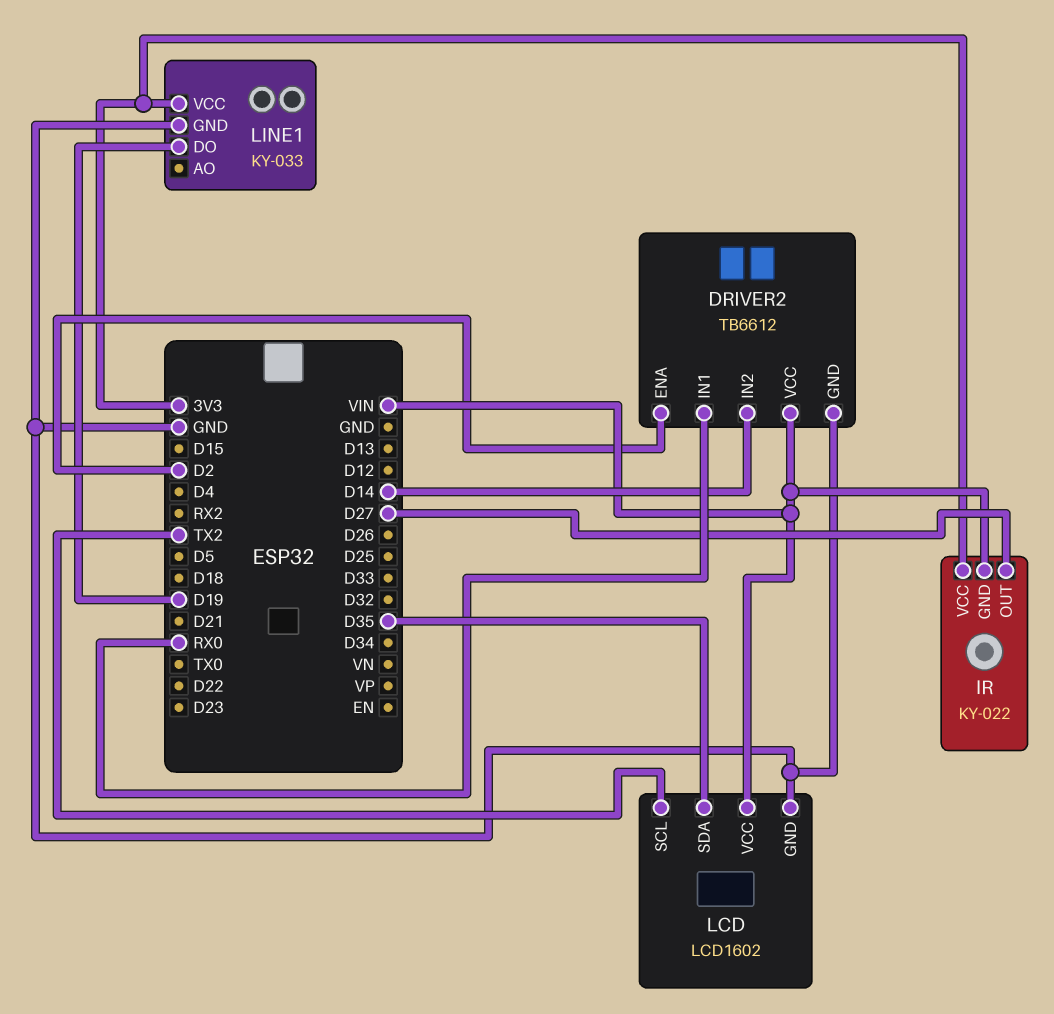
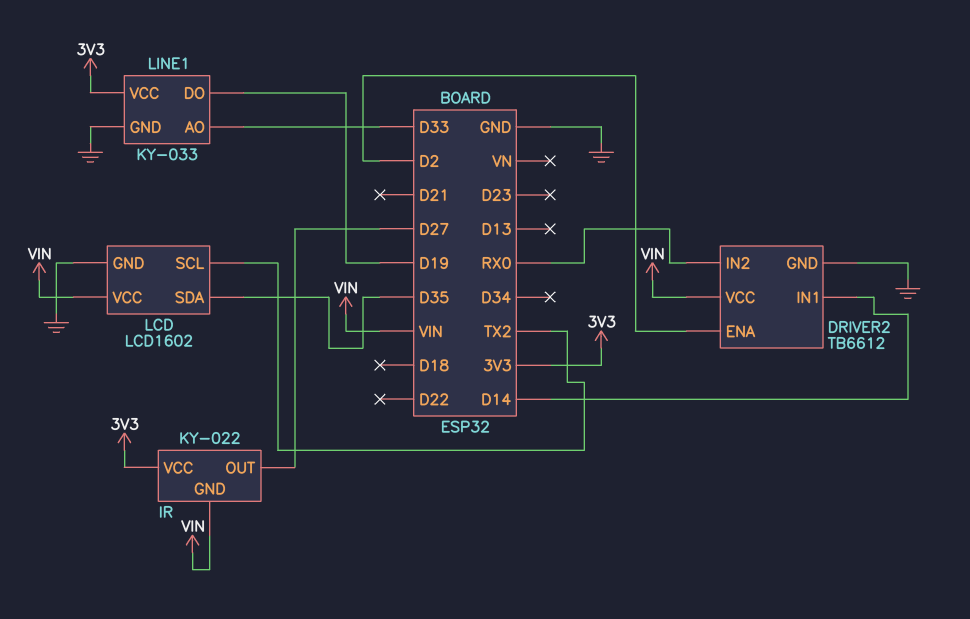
DRIVER2 pin IN1: RX0 -> D14
DRIVER2 pin IN2: D14 -> RX0
LINE1 pin AO: none -> D33

